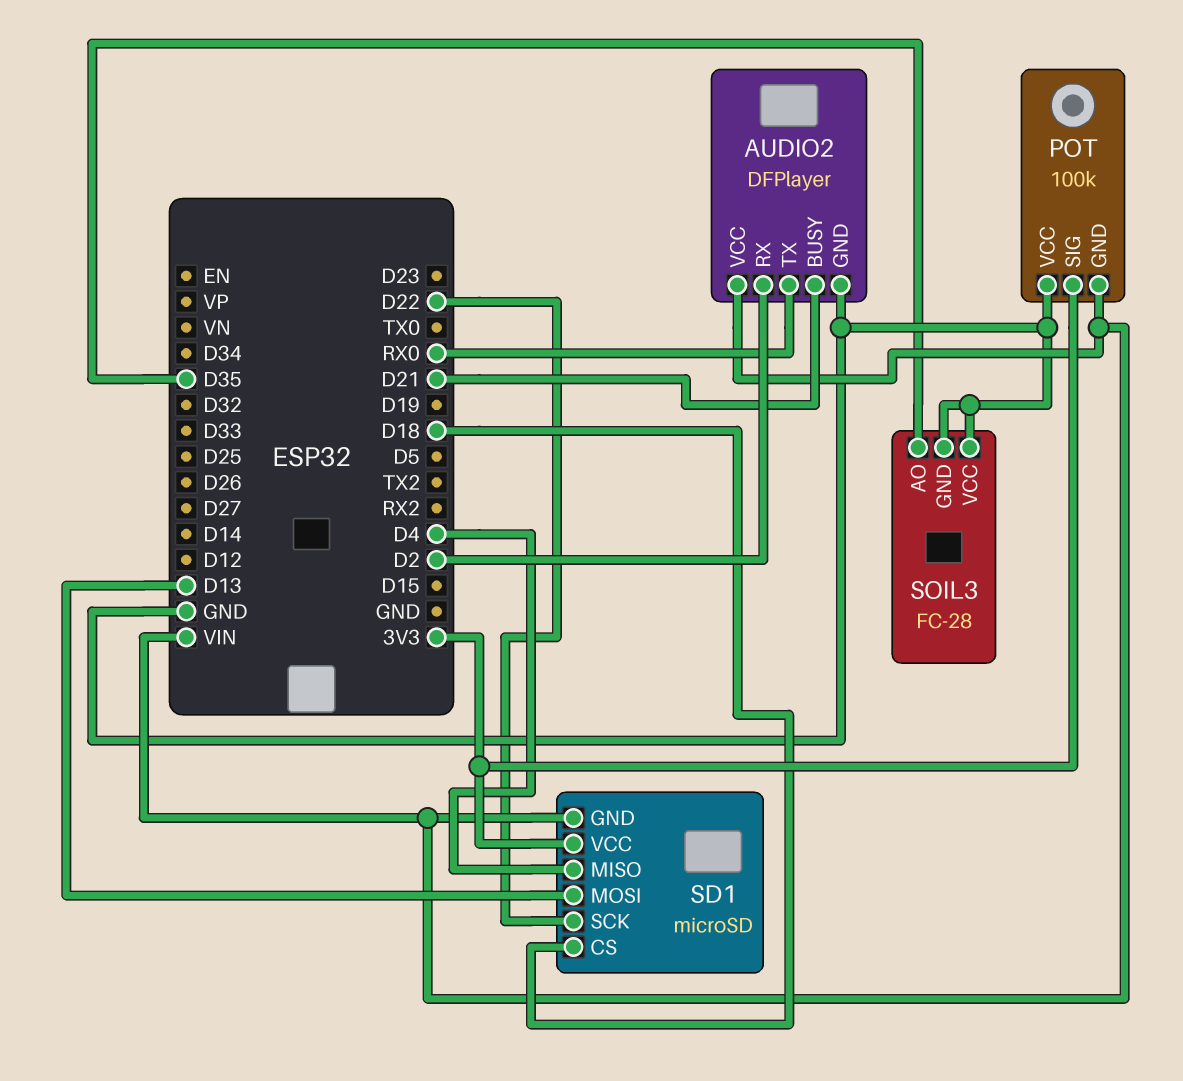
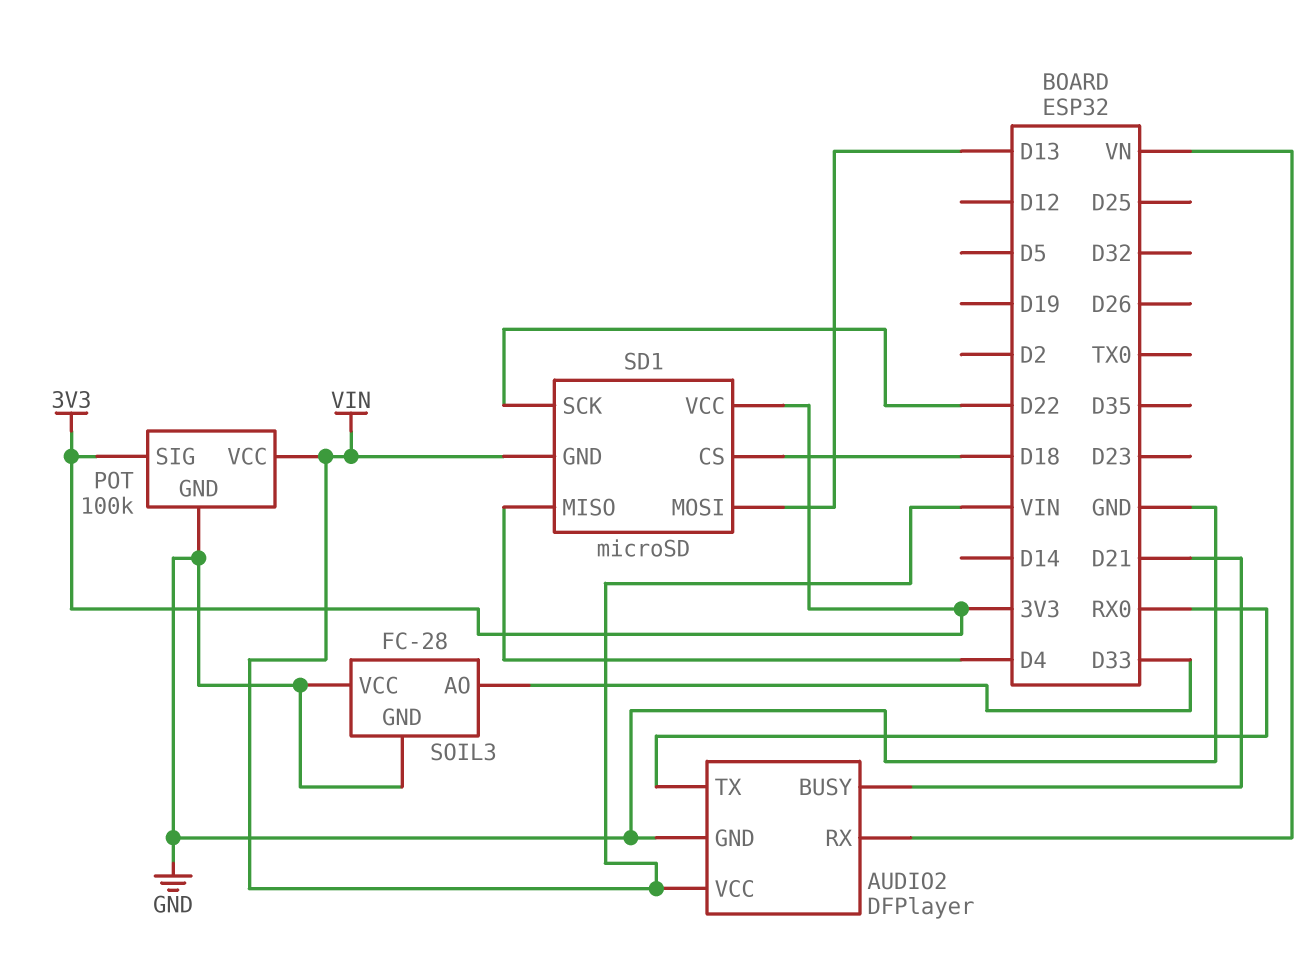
AUDIO2 pin RX: D2 -> VN
POT pin GND: VIN -> GND
POT pin VCC: GND -> VIN
SOIL3 pin AO: D35 -> D33

